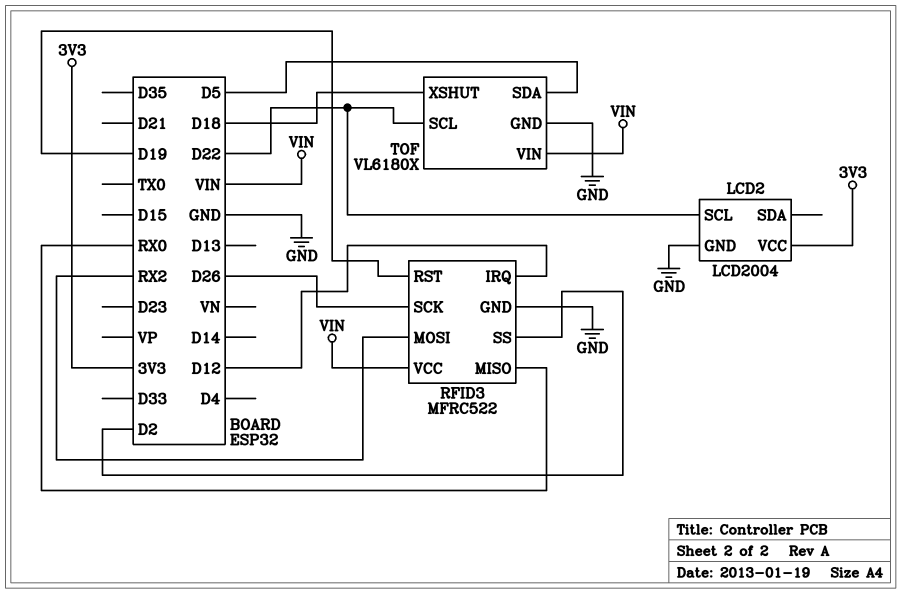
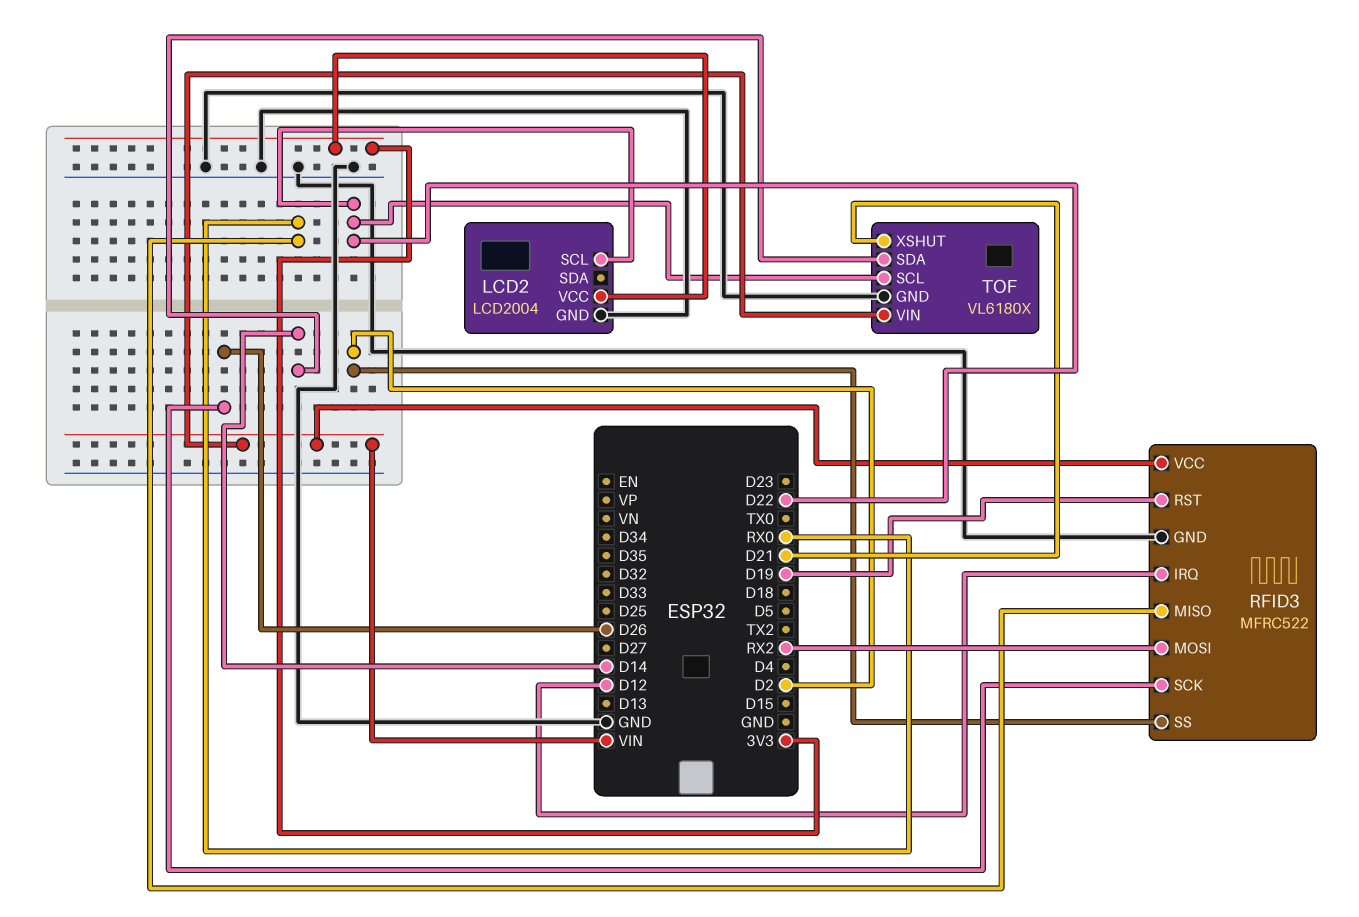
TOF pin SDA: D5 -> D14
TOF pin XSHUT: D18 -> D21

